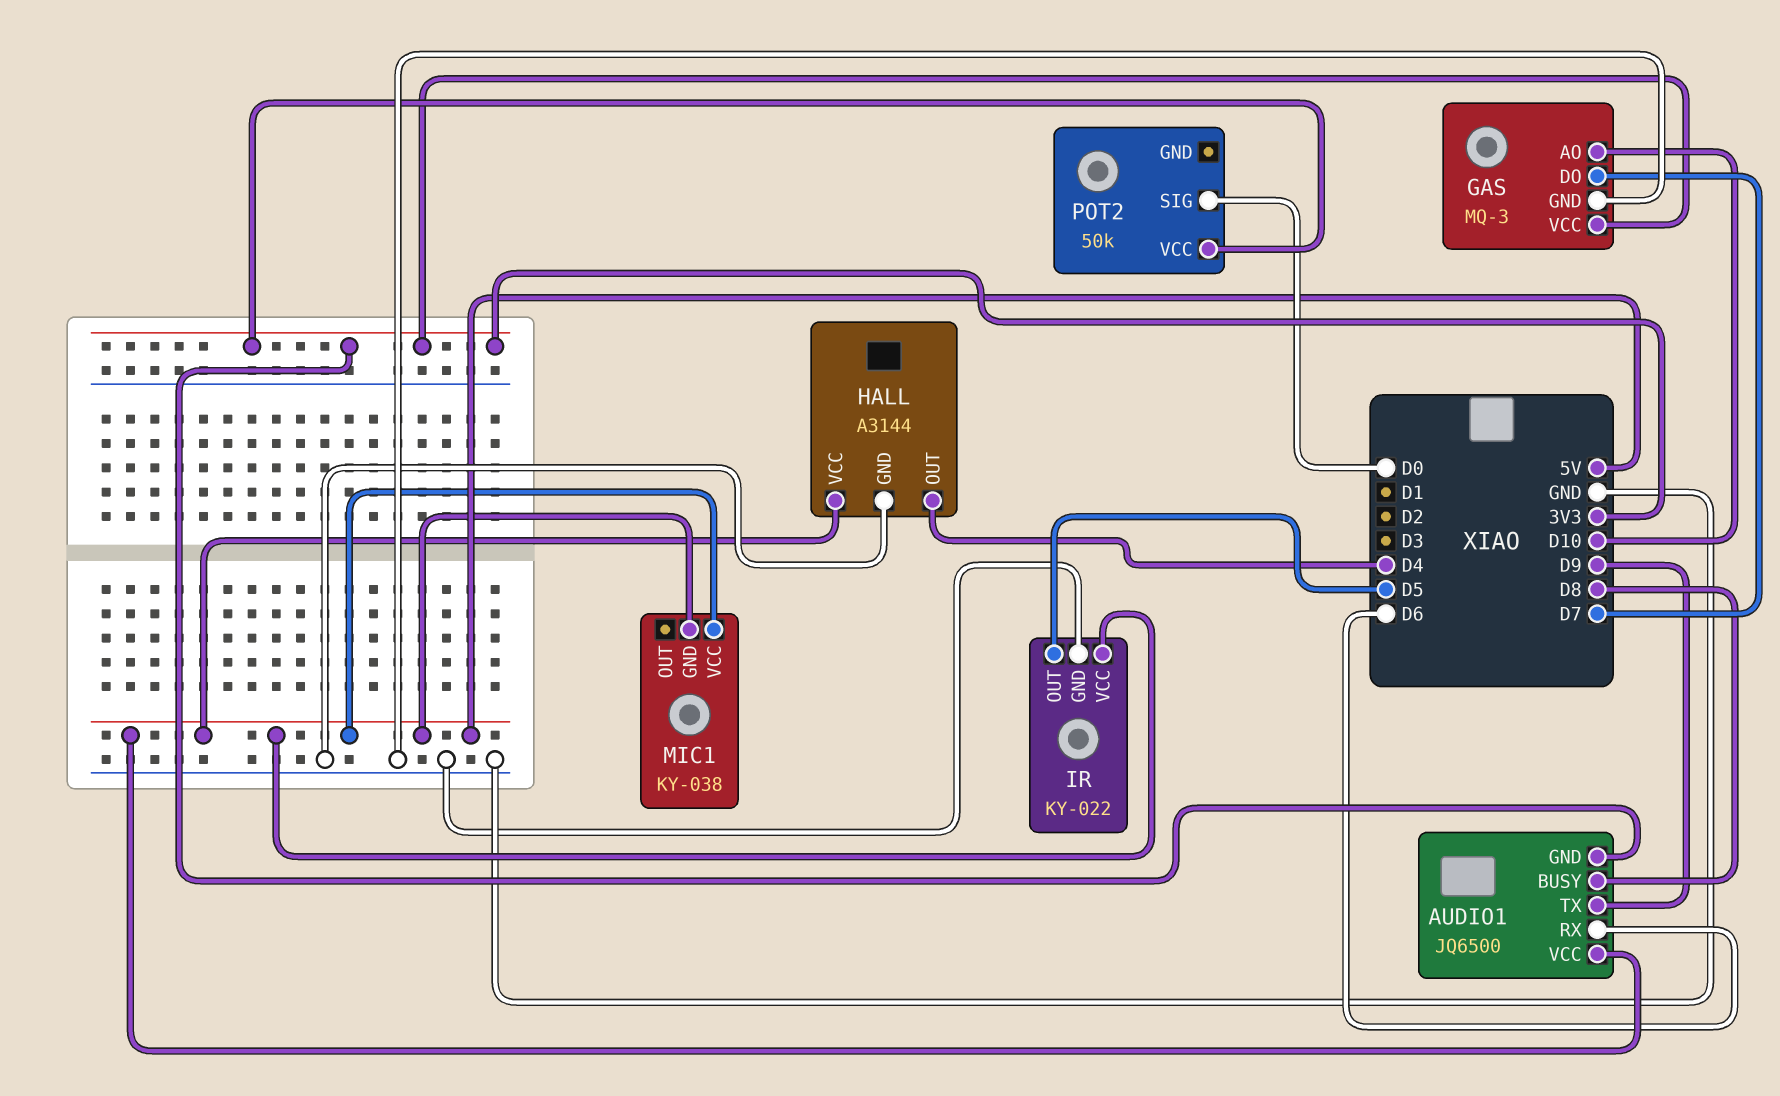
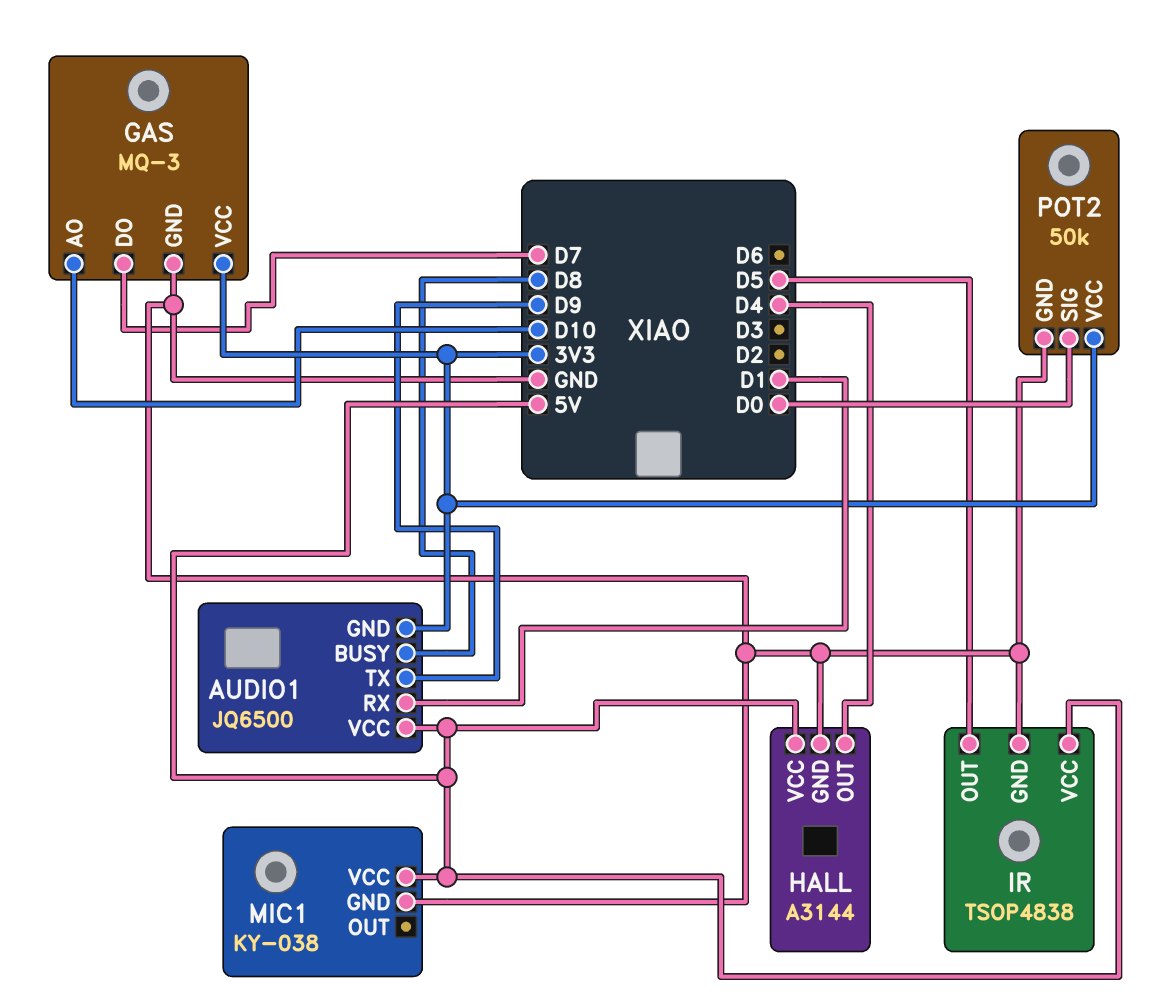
AUDIO1 pin RX: D6 -> D1
IR: KY-022 -> TSOP4838
MIC1 pin GND: 5V -> GND
POT2 pin GND: none -> GND

